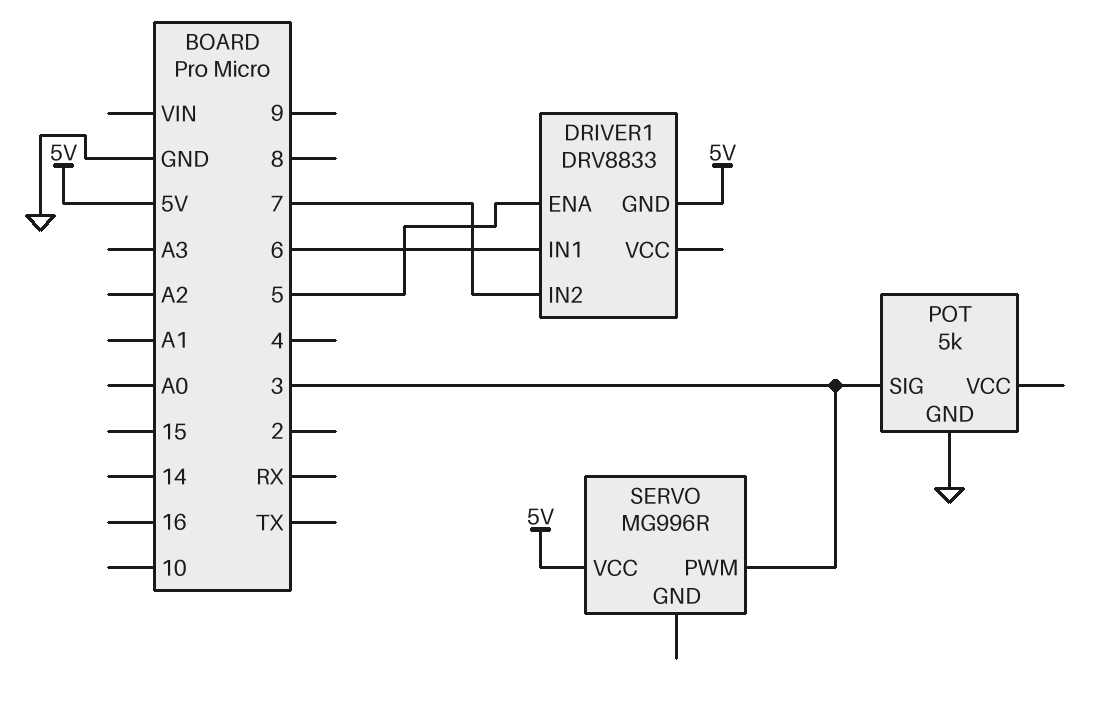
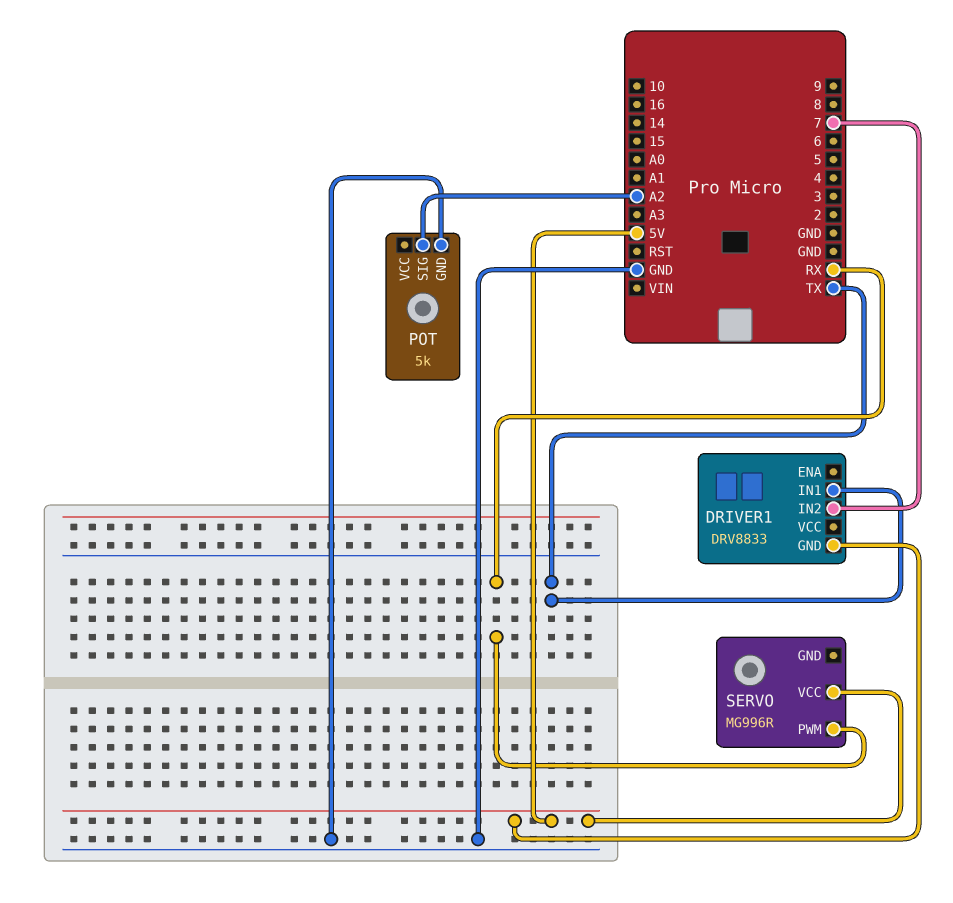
DRIVER1 pin ENA: 5 -> none
DRIVER1 pin IN1: 6 -> TX
POT pin SIG: 3 -> A2
SERVO pin PWM: 3 -> RX

